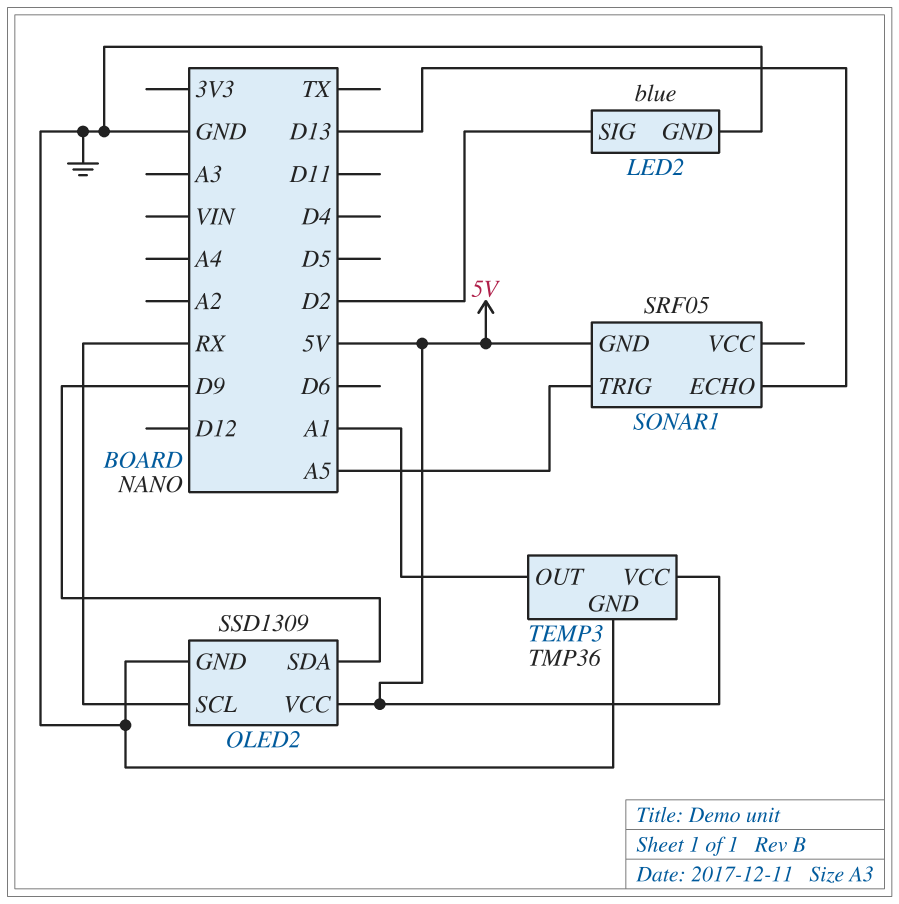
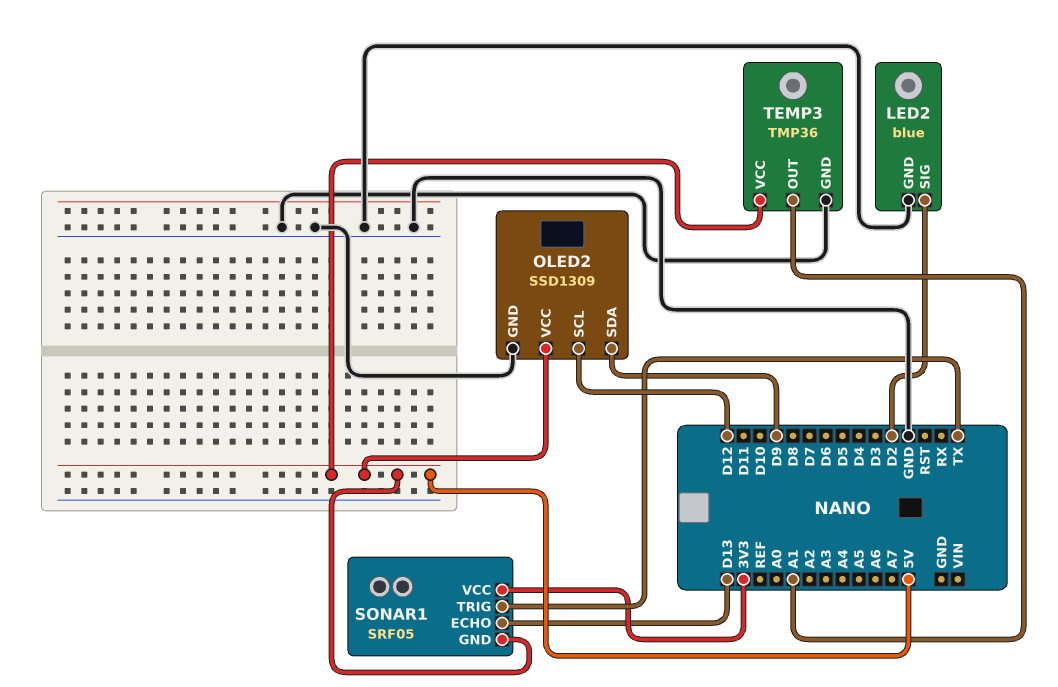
OLED2 pin SCL: RX -> D12
SONAR1 pin TRIG: A5 -> TX
SONAR1 pin VCC: none -> 3V3

